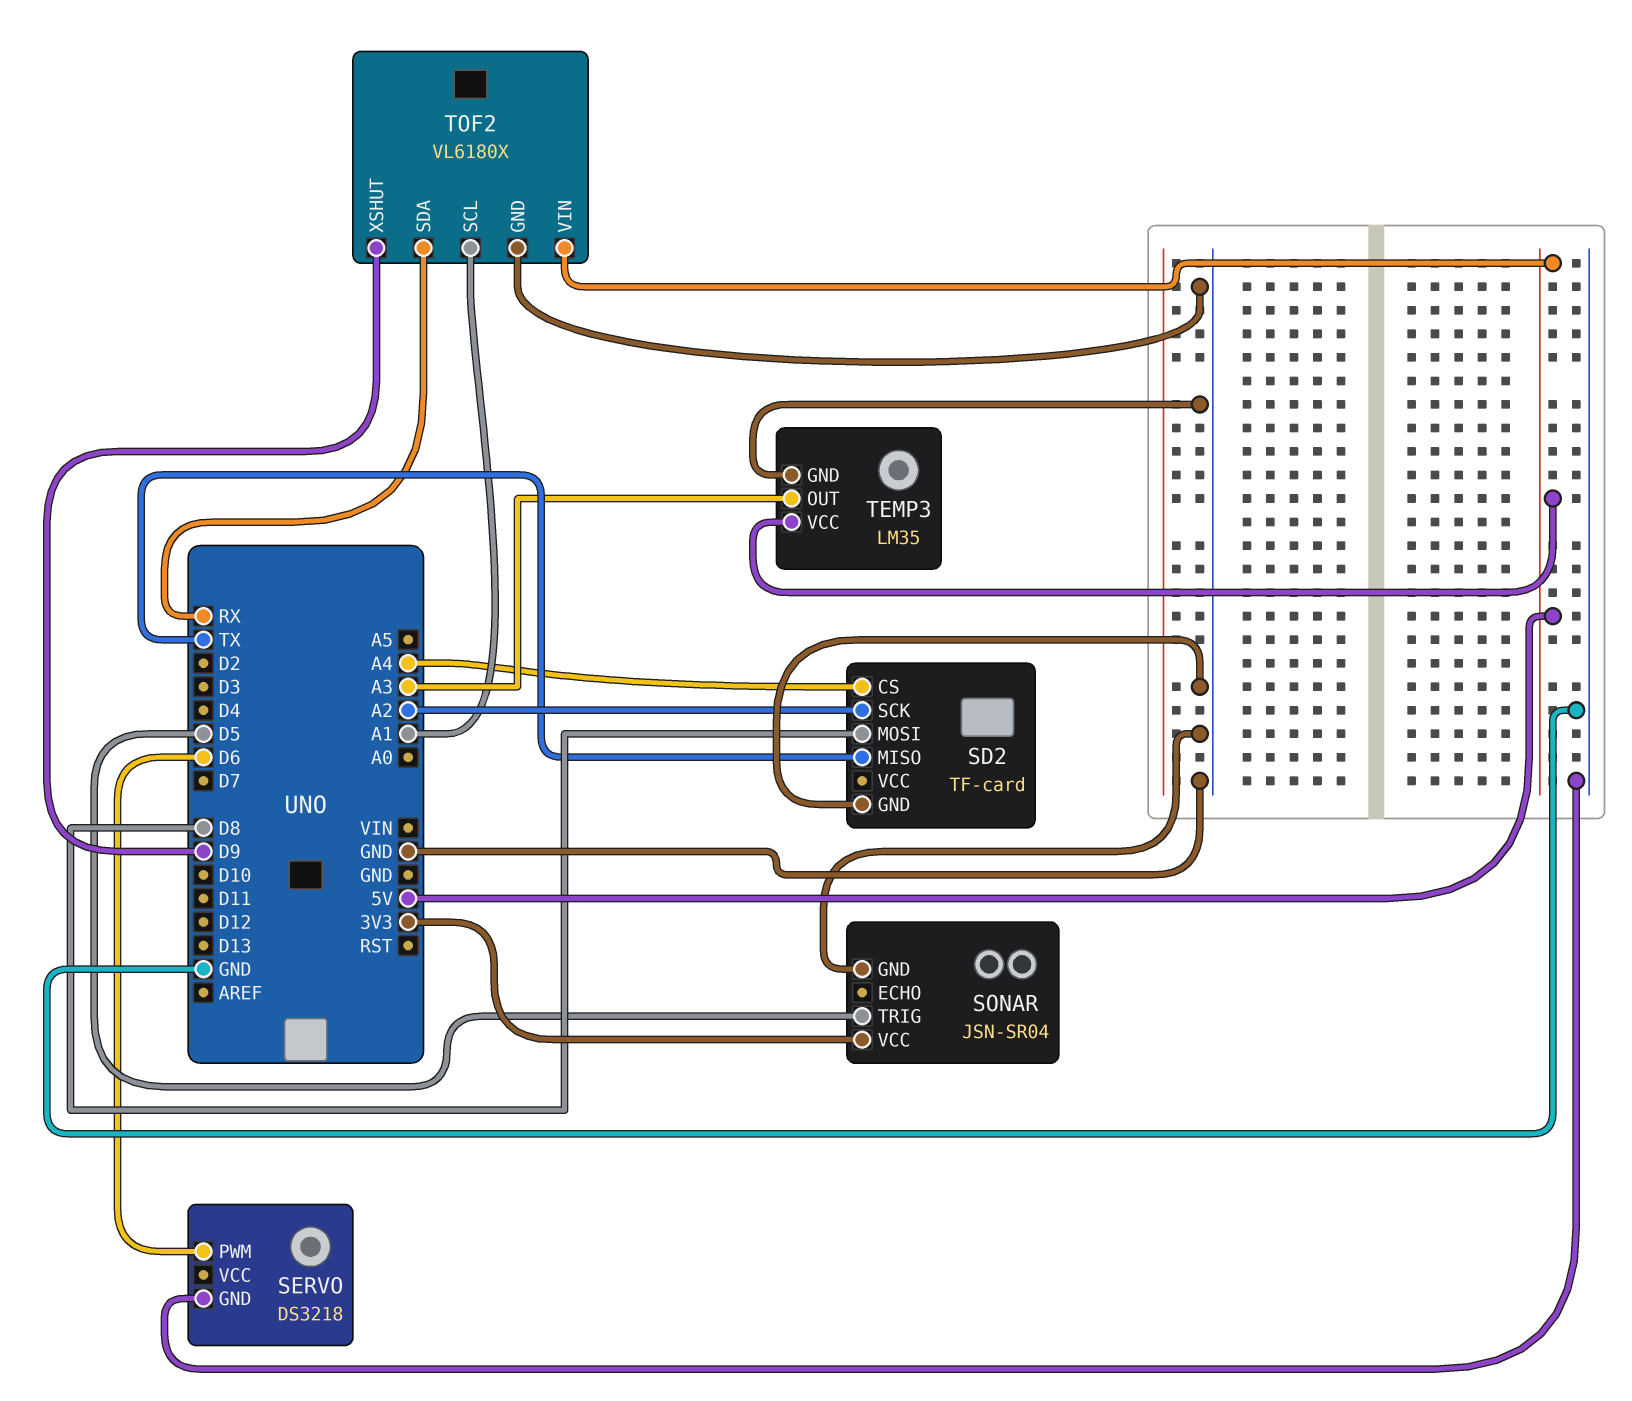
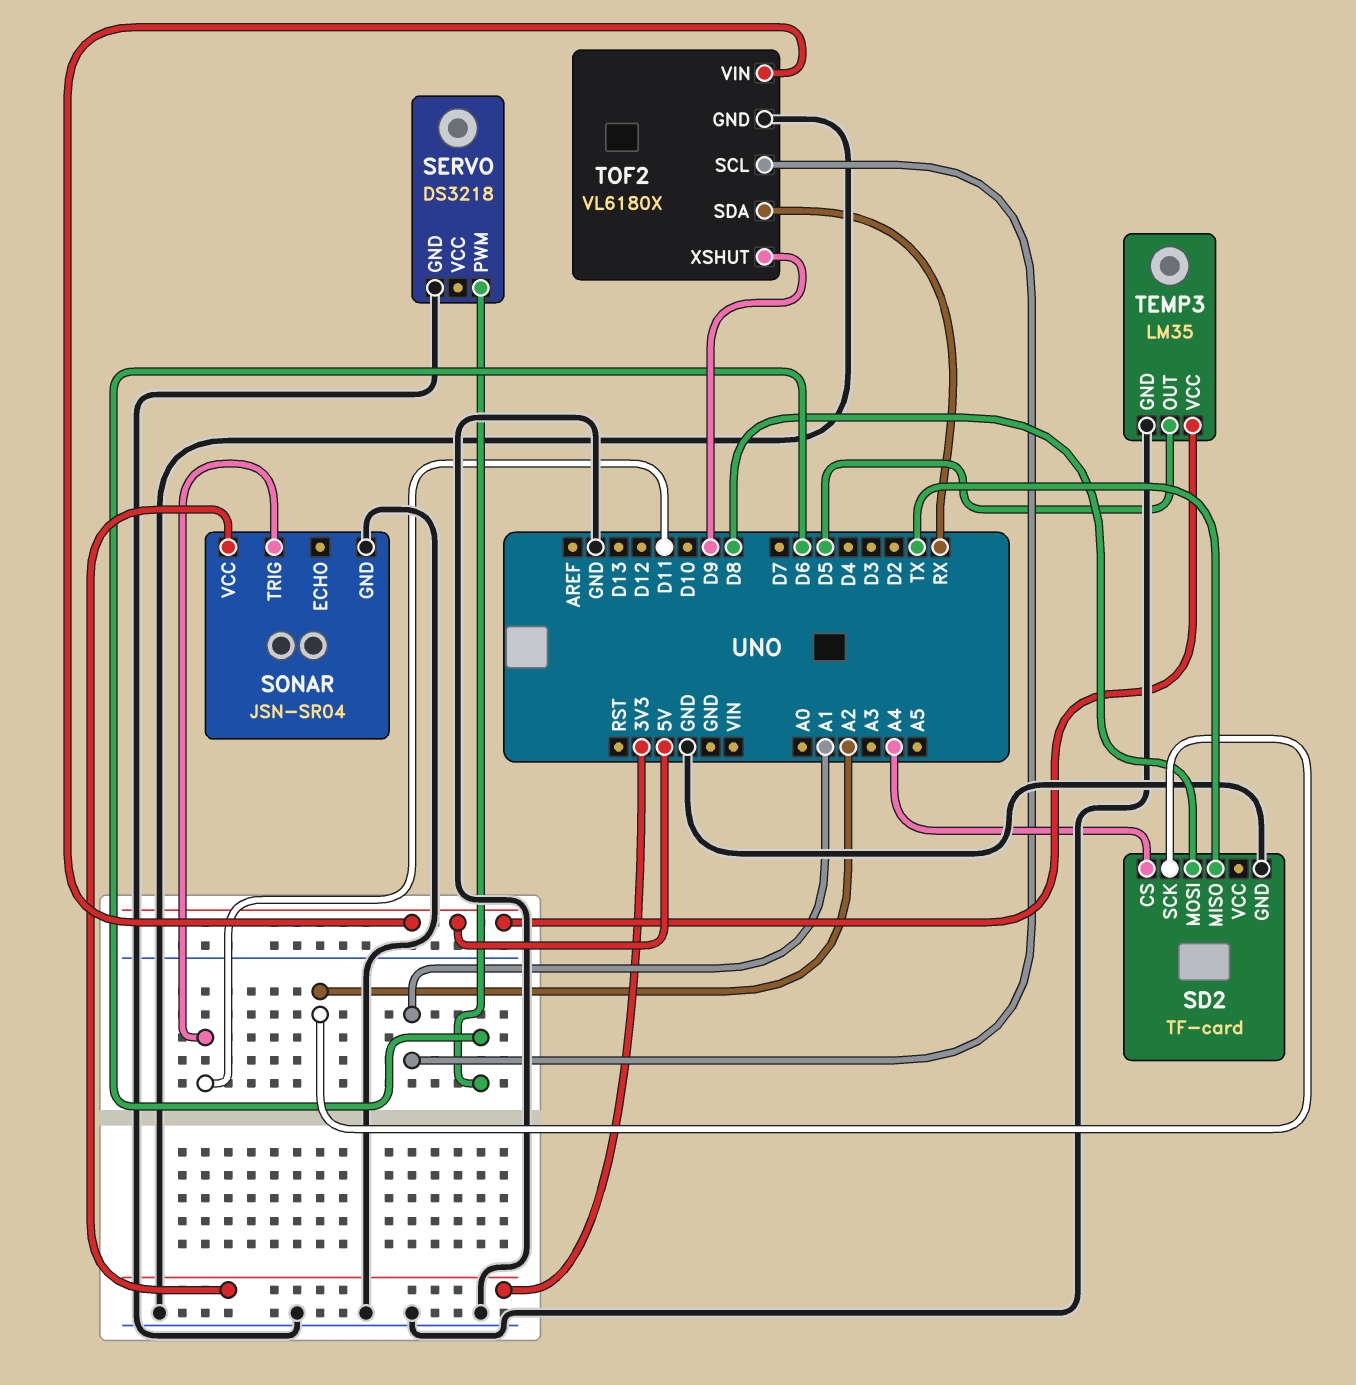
SONAR pin TRIG: D5 -> D11
TEMP3 pin OUT: A3 -> D5

